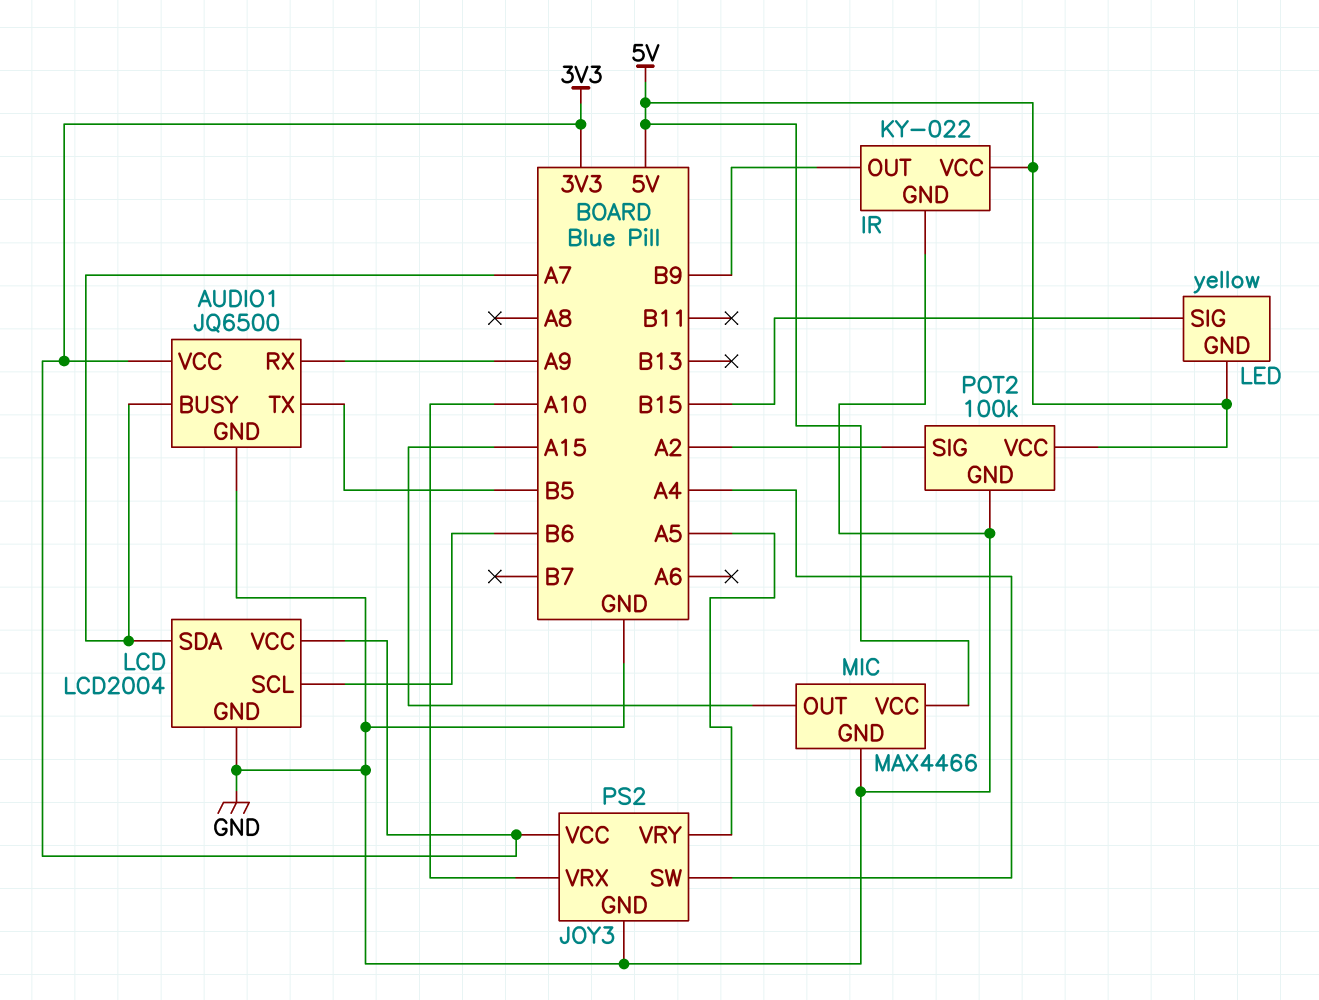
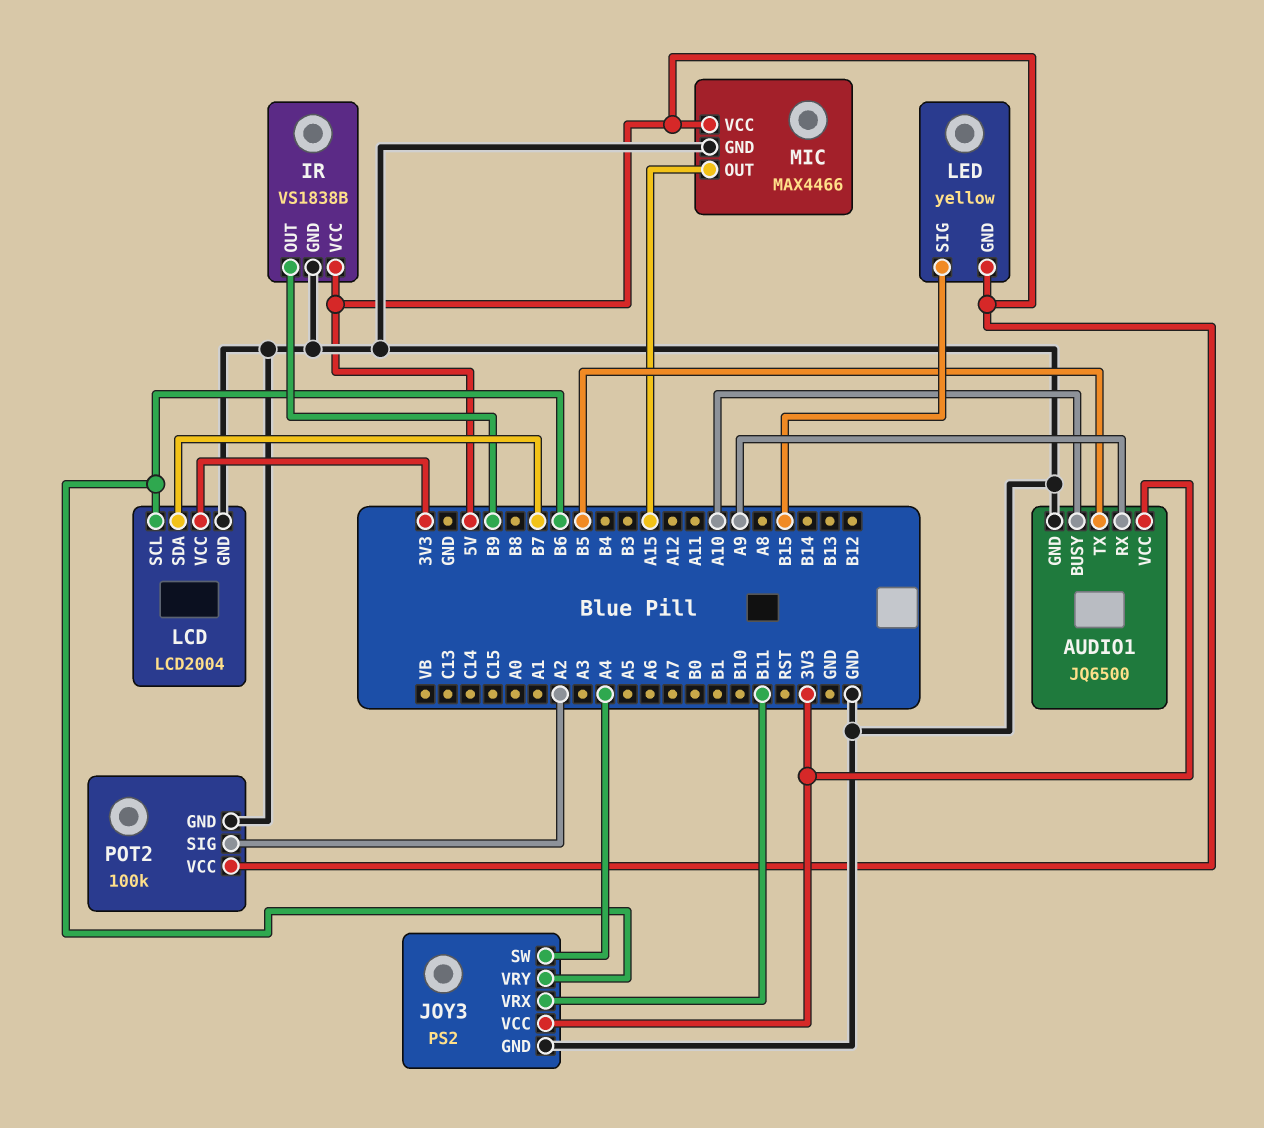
AUDIO1 pin BUSY: A7 -> A10
IR: KY-022 -> VS1838B
JOY3 pin VRX: A10 -> B11
JOY3 pin VRY: A5 -> B6
LCD pin SDA: A7 -> B7

